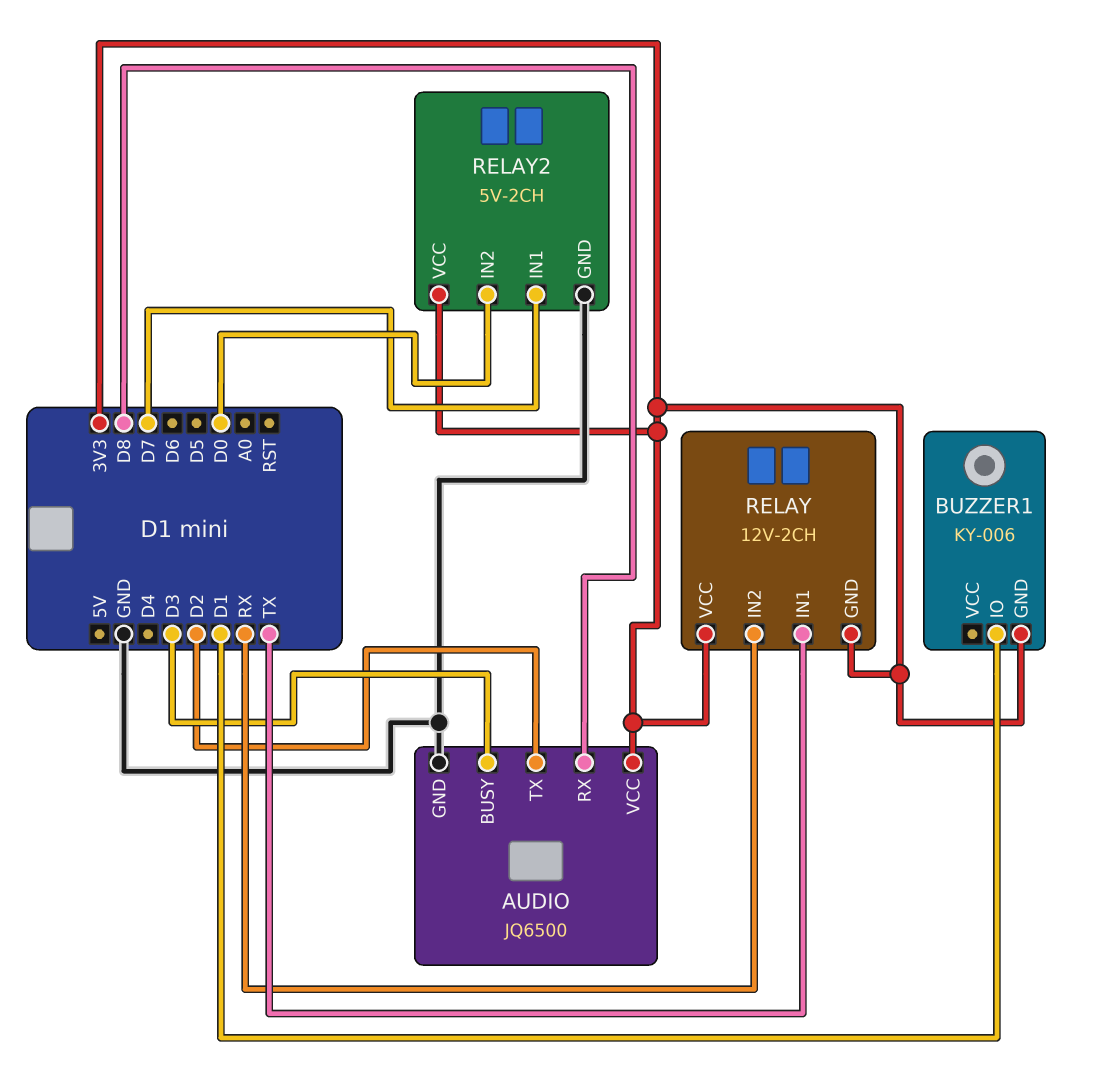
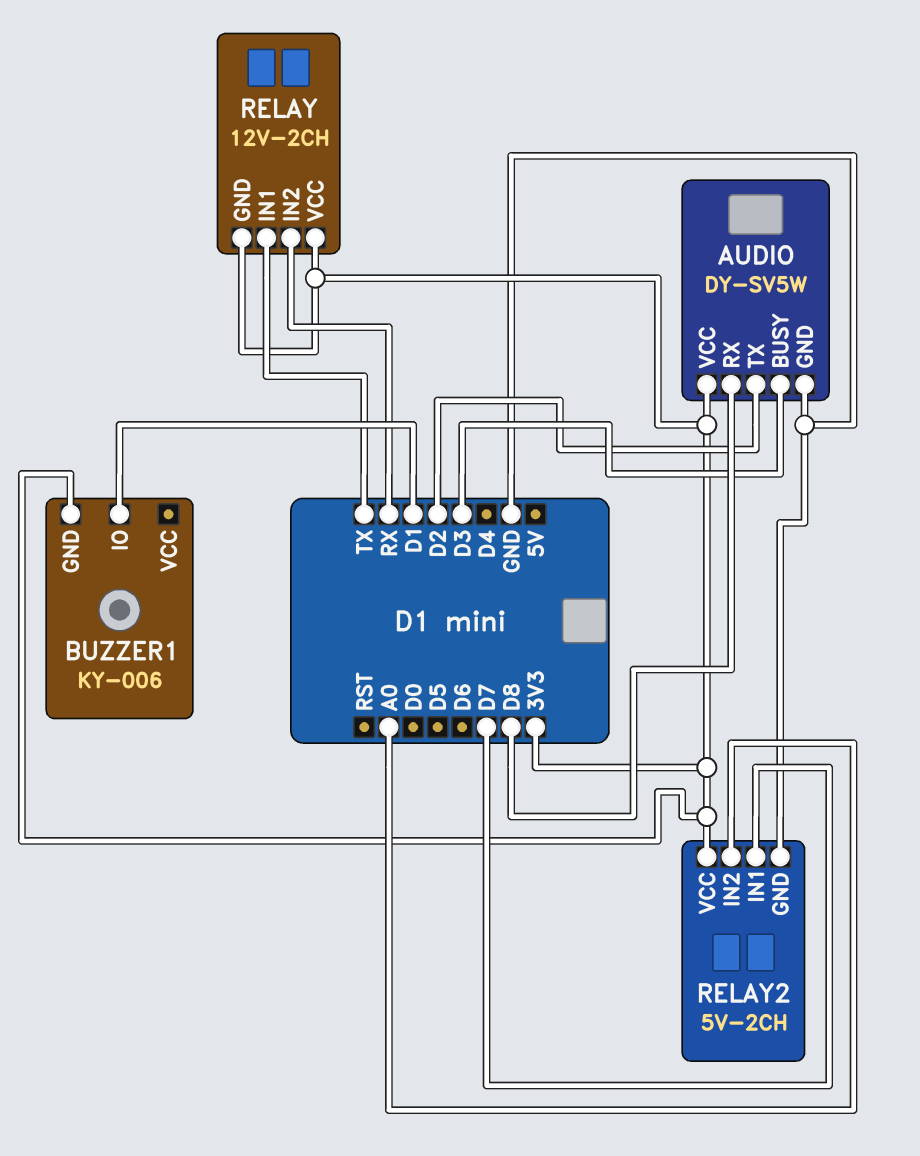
AUDIO: JQ6500 -> DY-SV5W
RELAY2 pin IN2: D0 -> A0

